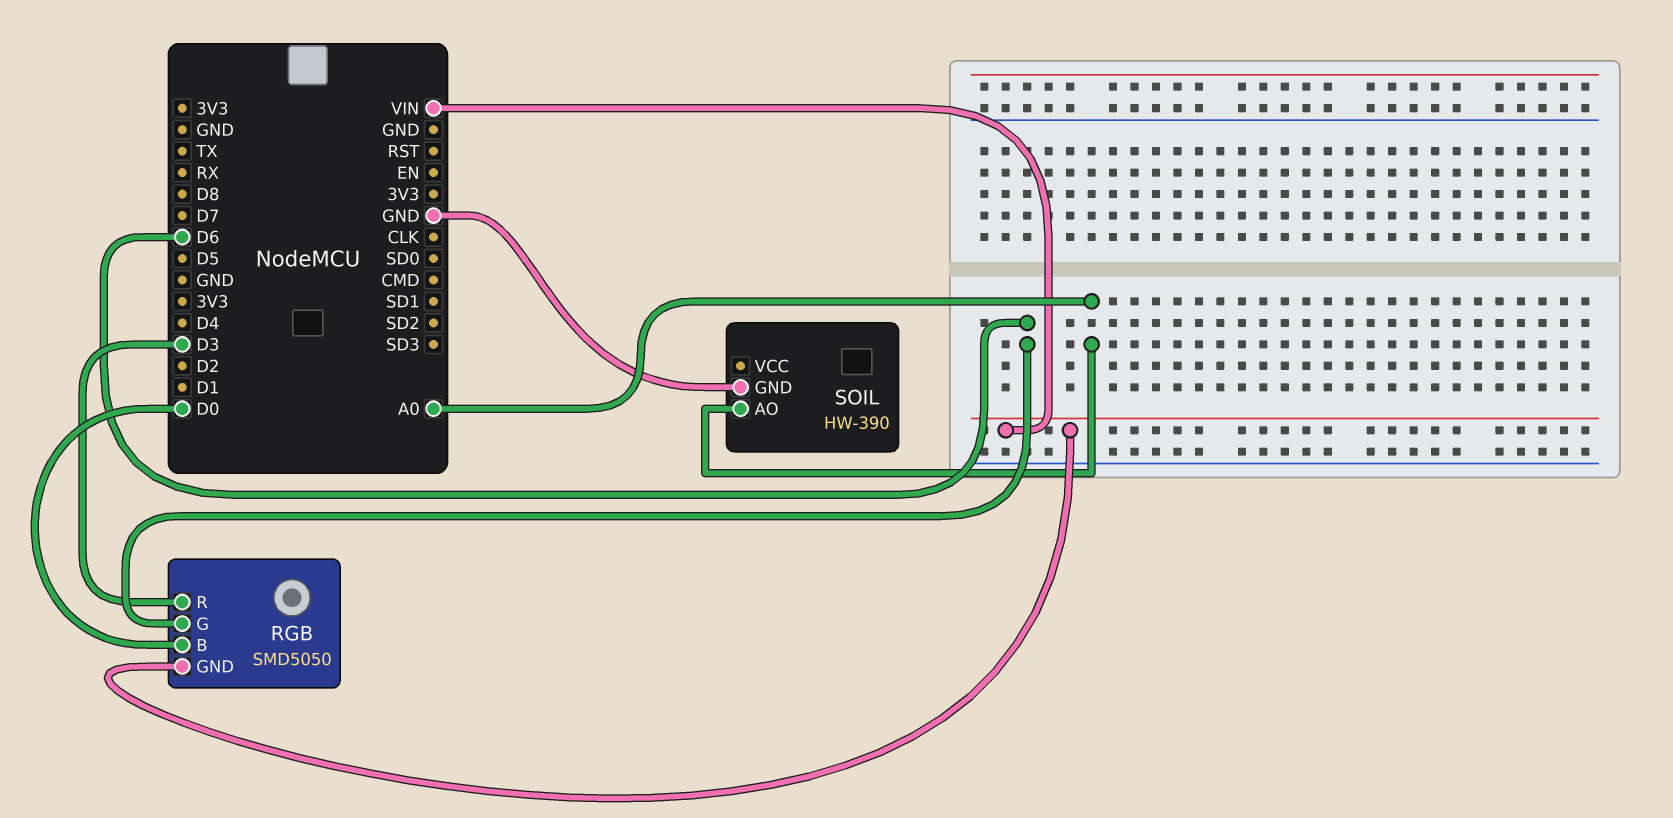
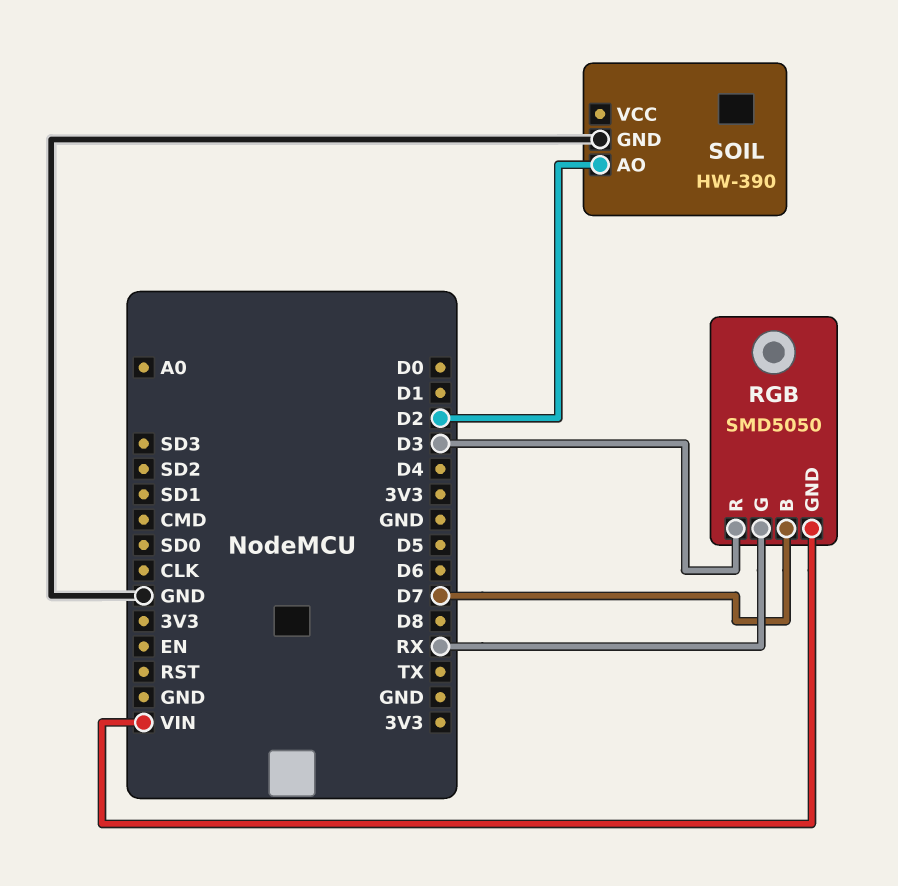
RGB pin B: D0 -> D7
RGB pin G: D6 -> RX
SOIL pin AO: A0 -> D2

